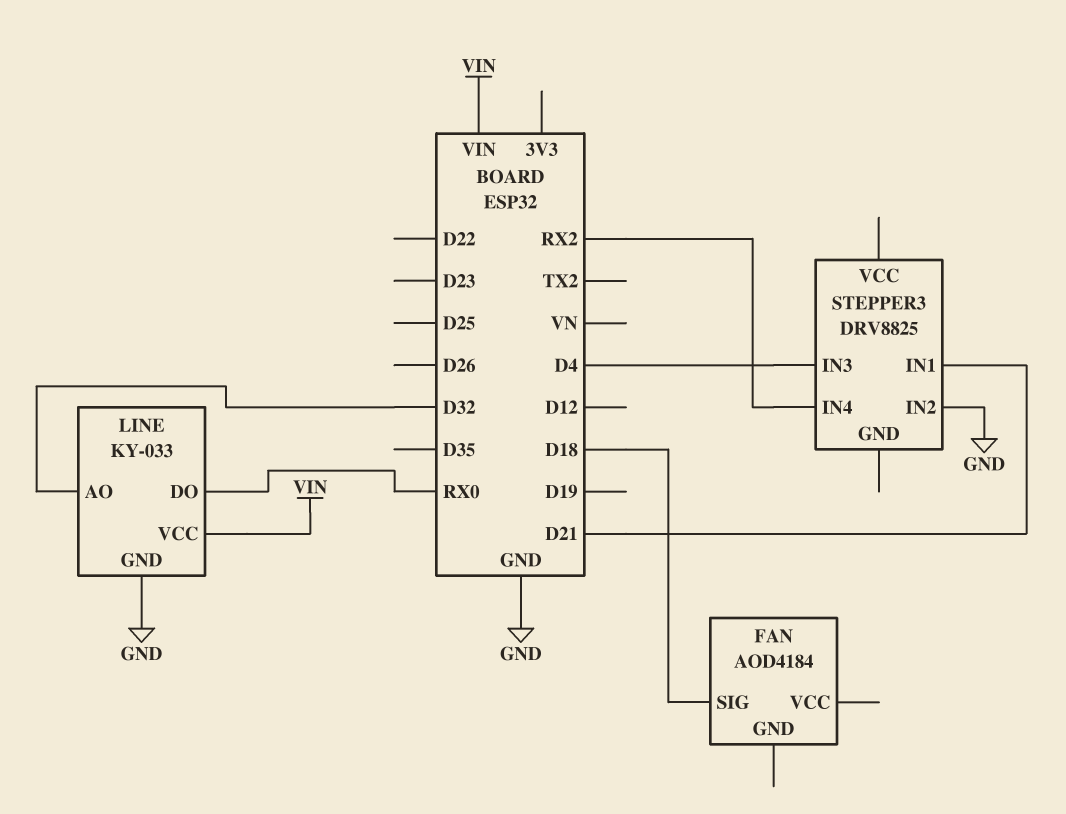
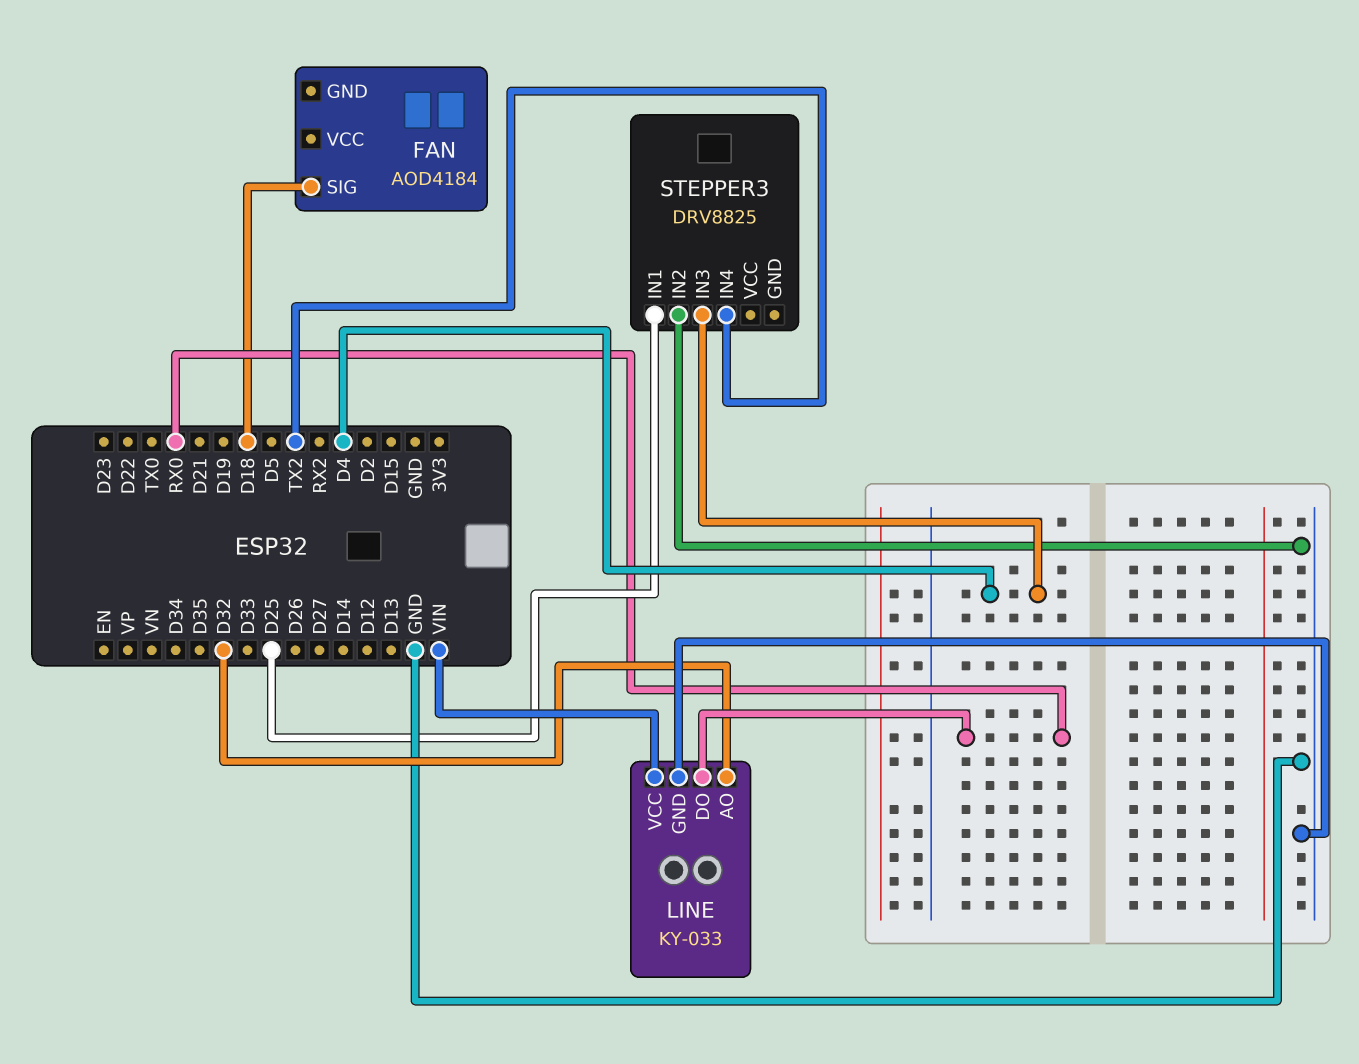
STEPPER3 pin IN1: D21 -> D25
STEPPER3 pin IN4: RX2 -> TX2

